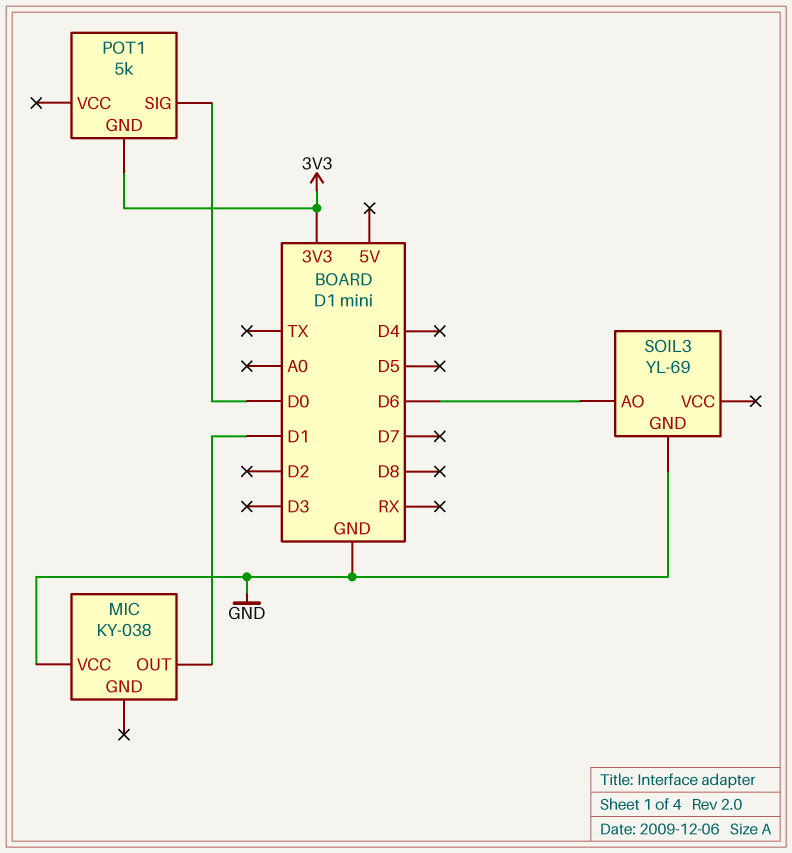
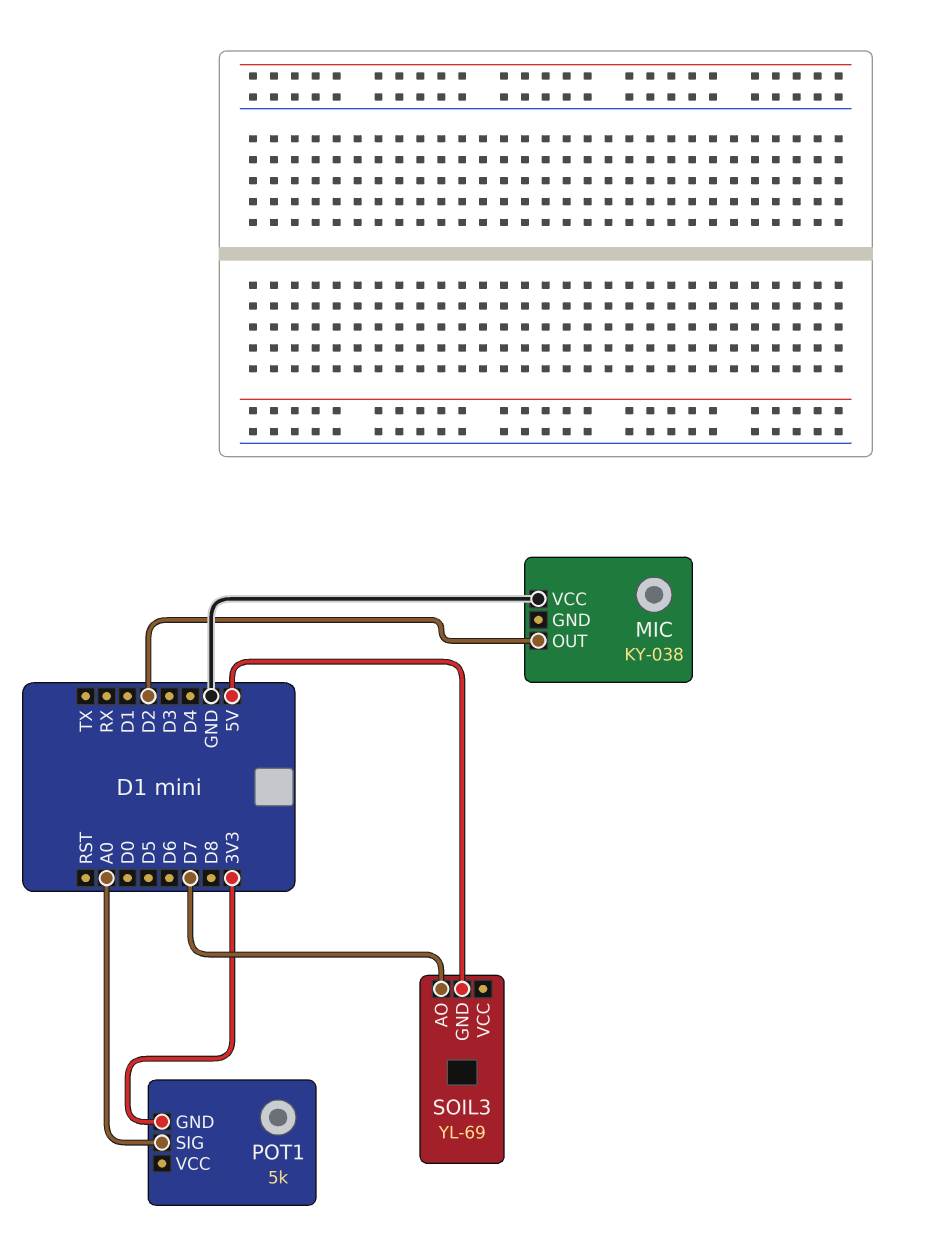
MIC pin OUT: D1 -> D2
POT1 pin SIG: D0 -> A0
SOIL3 pin AO: D6 -> D7
SOIL3 pin GND: GND -> 5V

